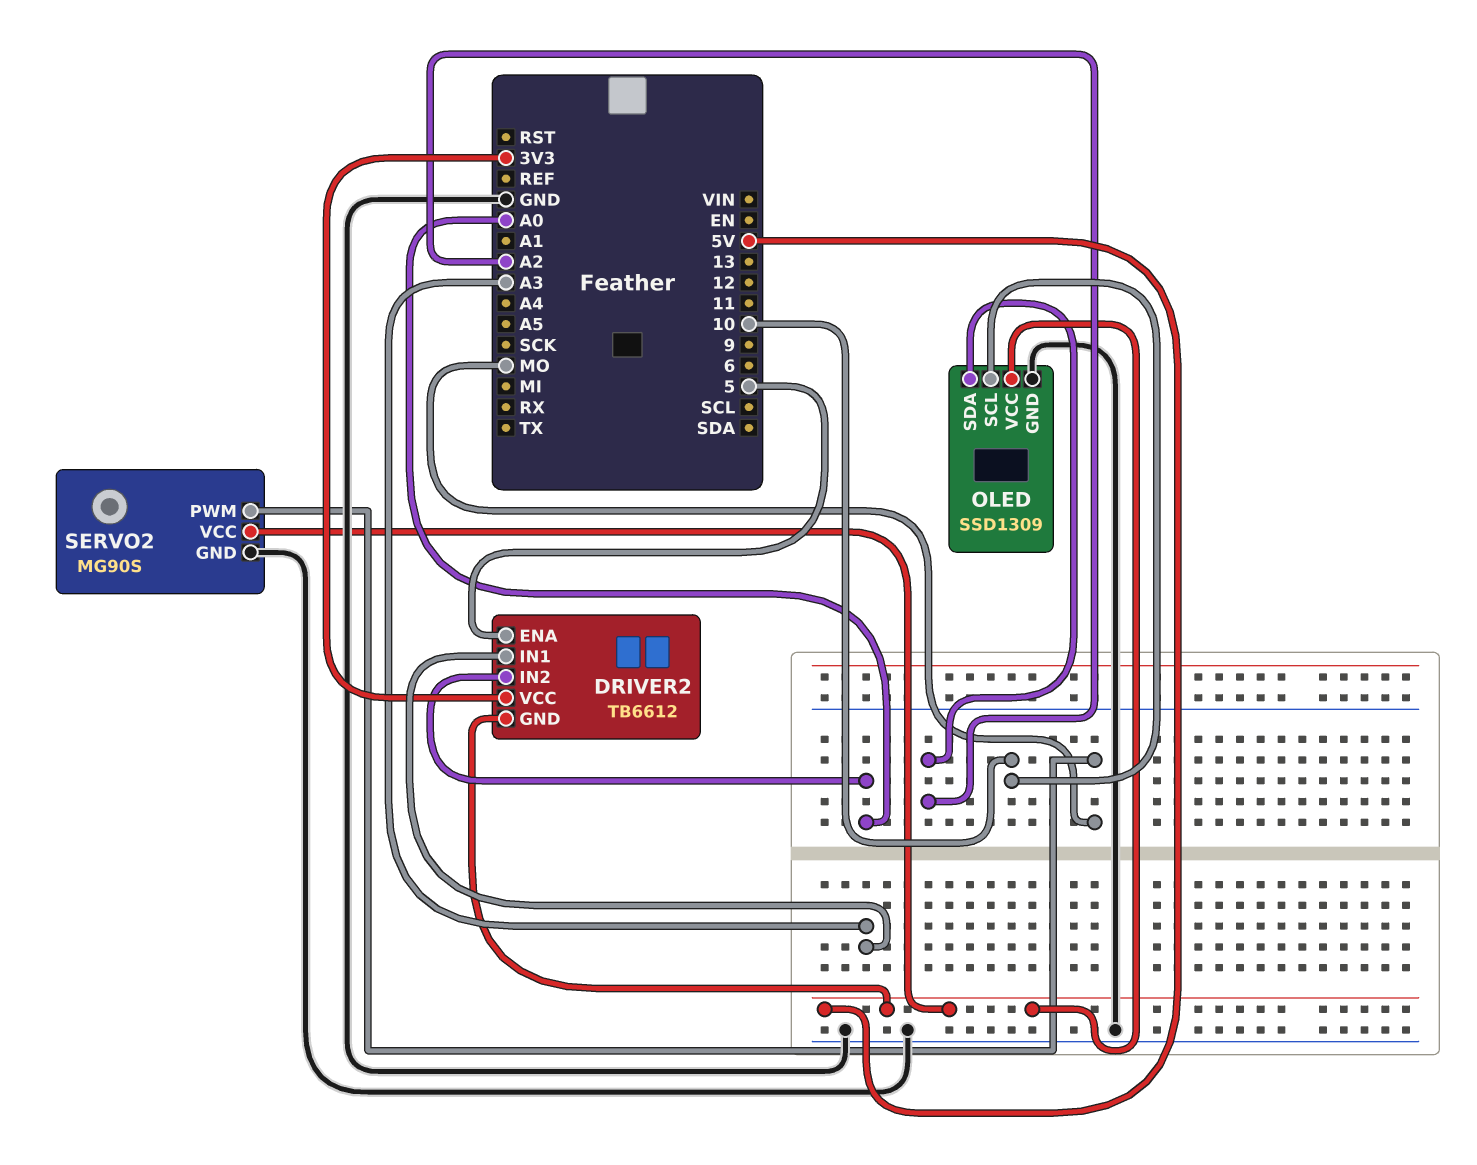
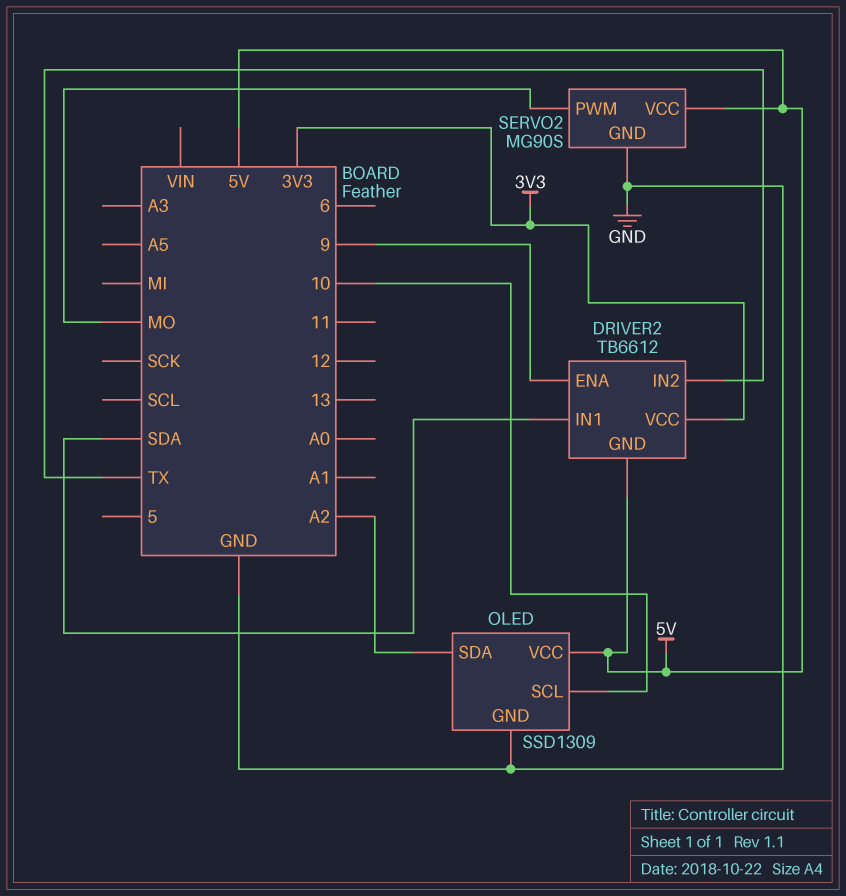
DRIVER2 pin ENA: 5 -> 9
DRIVER2 pin IN1: A3 -> SDA
DRIVER2 pin IN2: A0 -> TX

